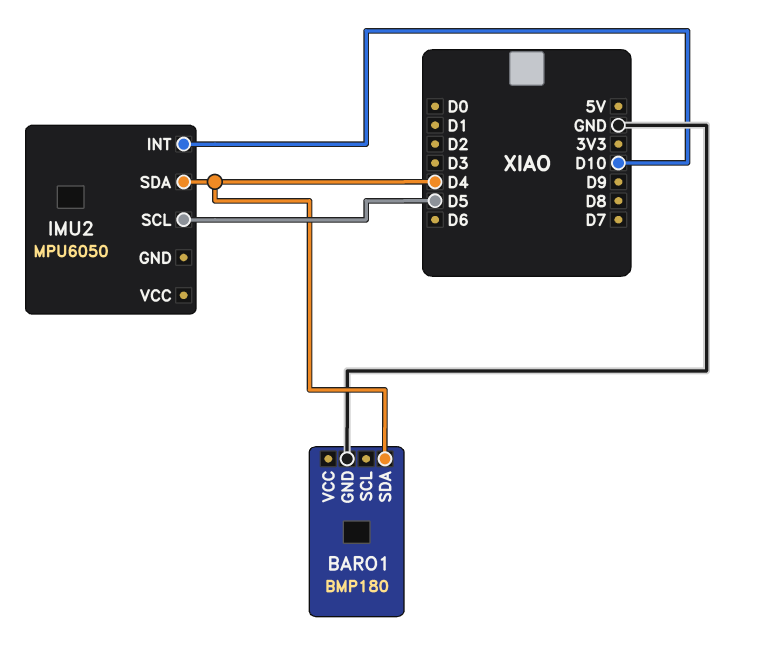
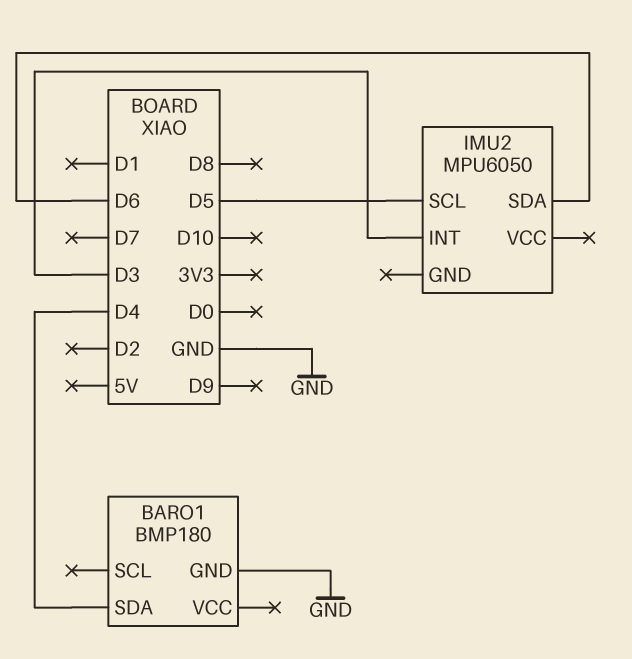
IMU2 pin INT: D10 -> D3
IMU2 pin SDA: D4 -> D6

